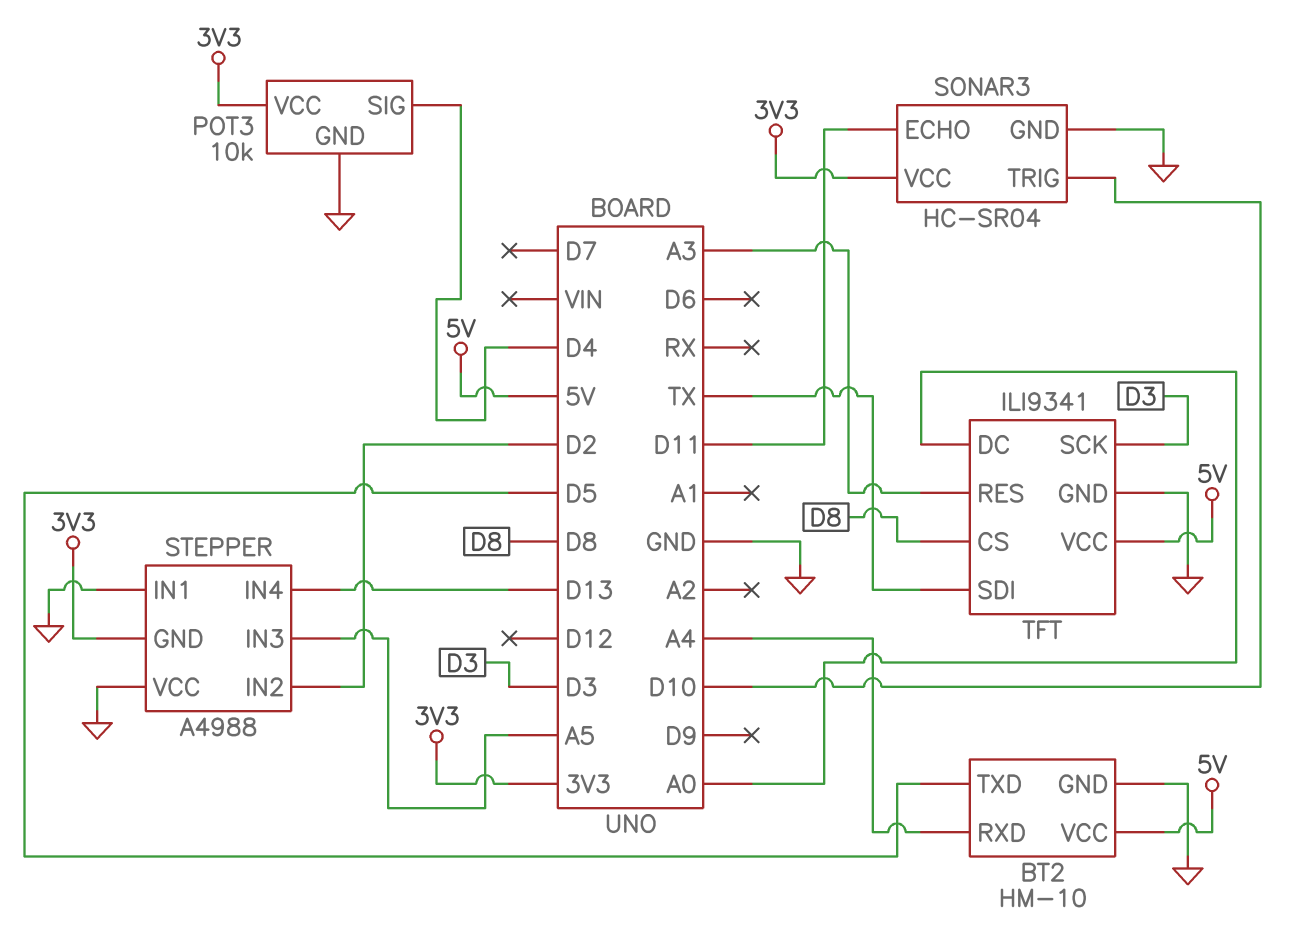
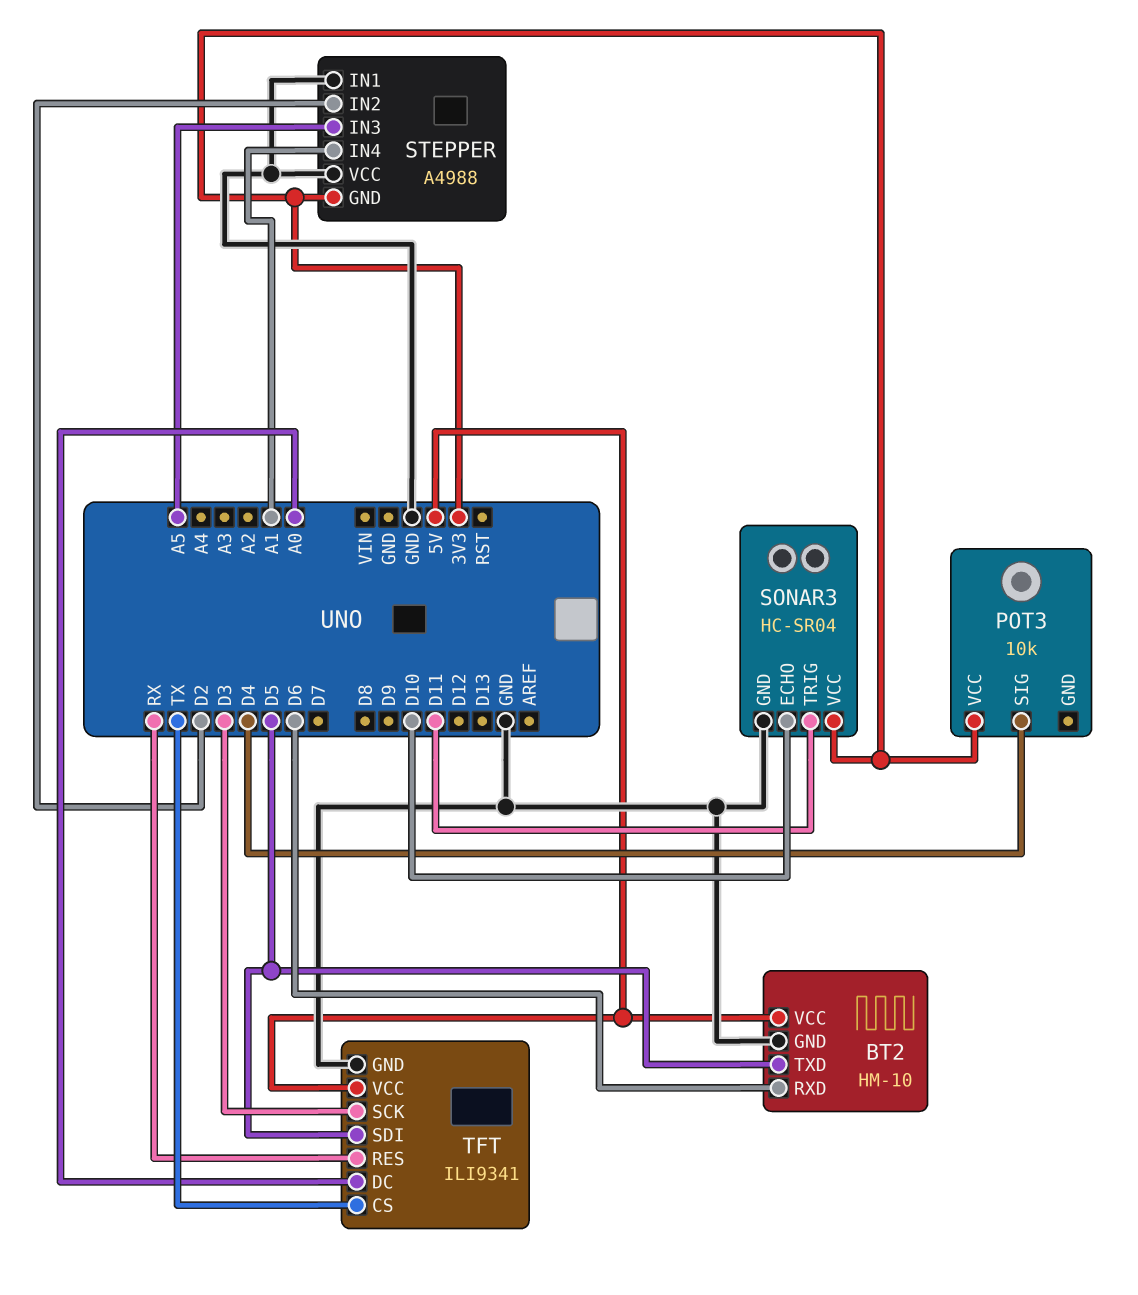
BT2 pin RXD: A4 -> D6
POT3 pin GND: GND -> none
SONAR3 pin ECHO: D11 -> D10
SONAR3 pin TRIG: D10 -> D11
STEPPER pin IN4: D13 -> A1
TFT pin CS: D8 -> TX
TFT pin RES: A3 -> RX
TFT pin SDI: TX -> D5

